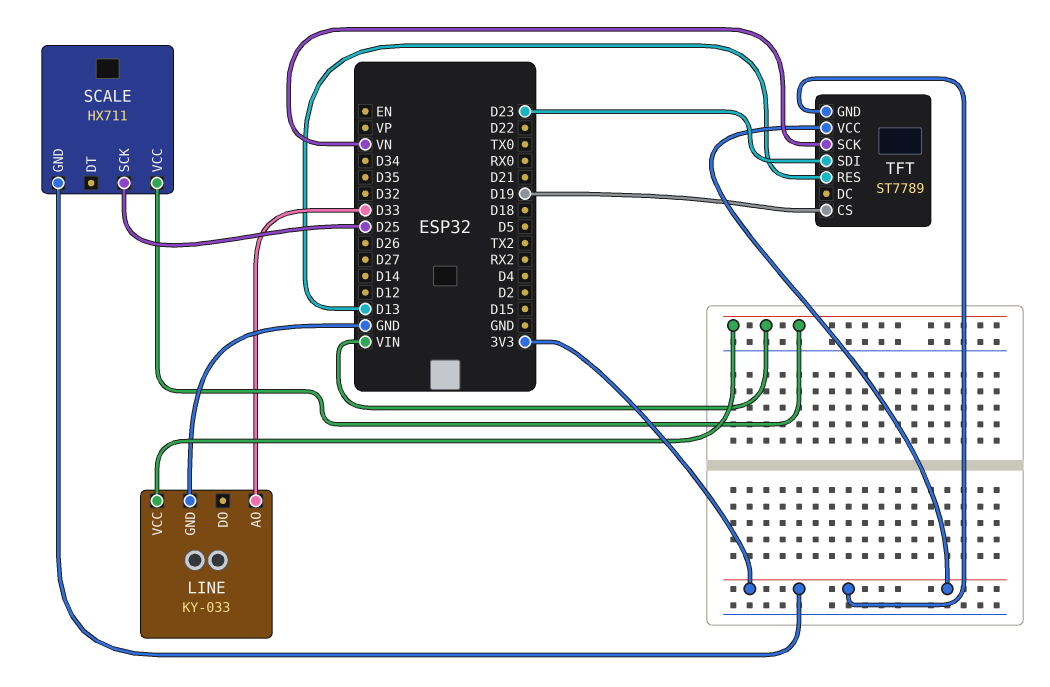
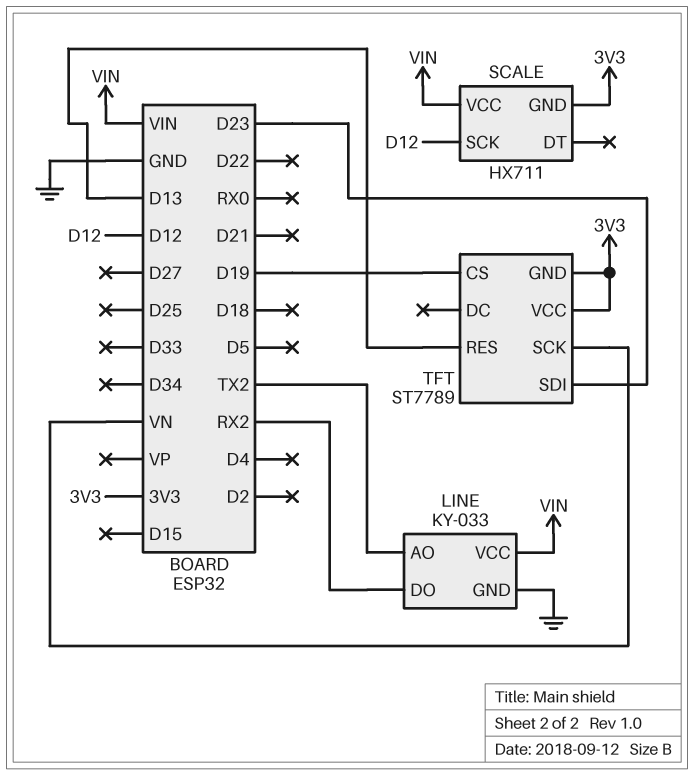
LINE pin AO: D33 -> TX2
LINE pin DO: none -> RX2
SCALE pin SCK: D25 -> D12

